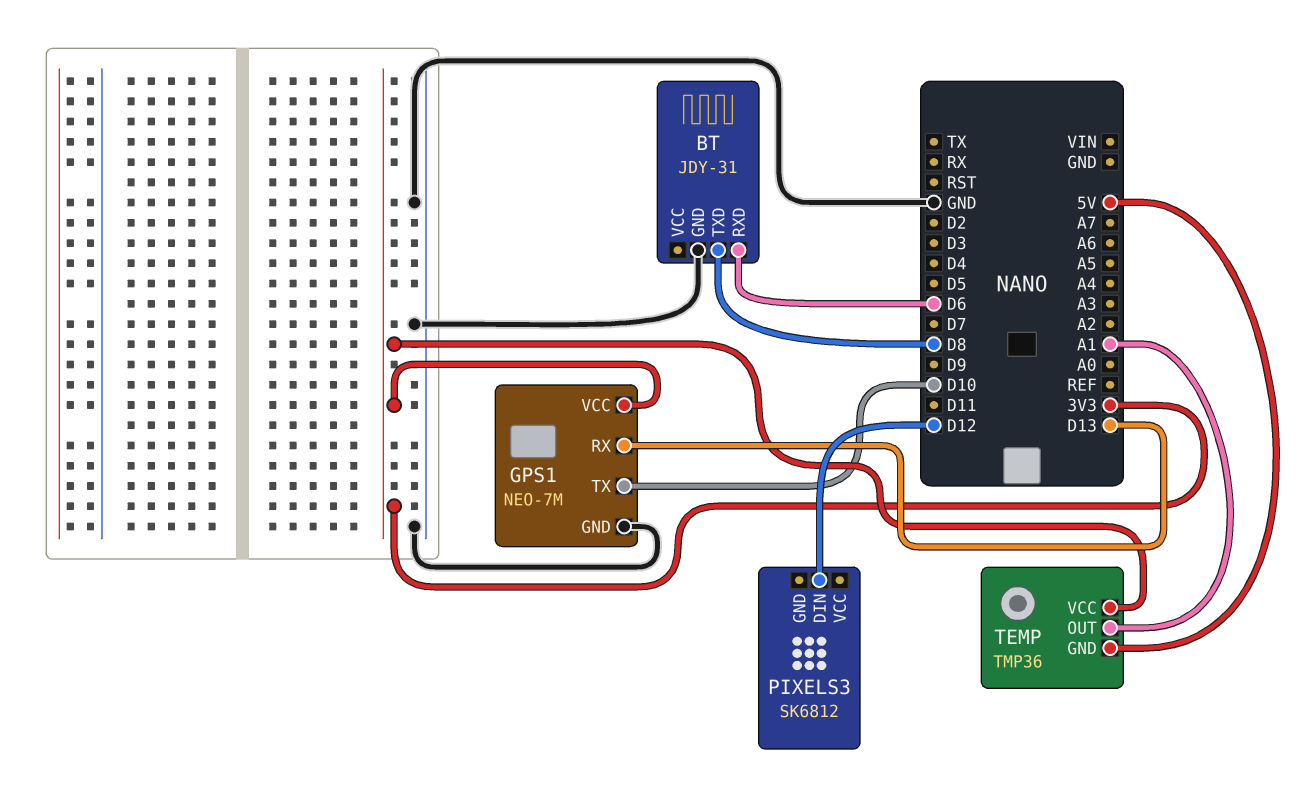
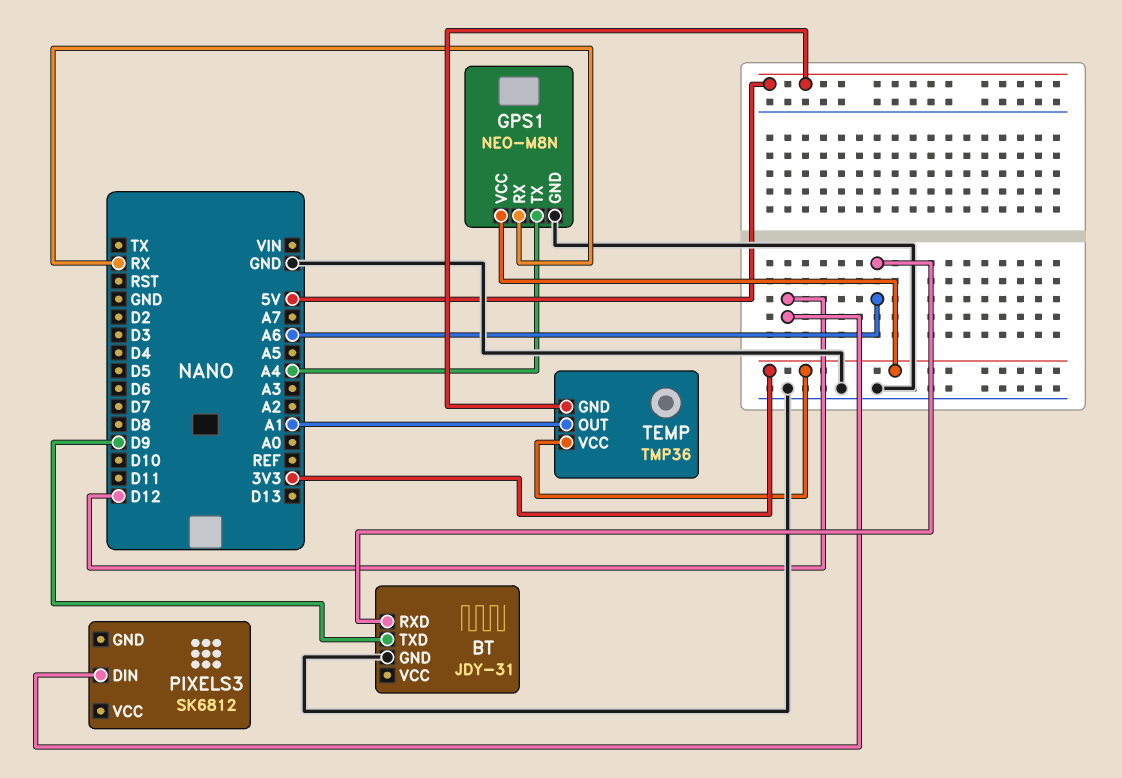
BT pin RXD: D6 -> A6
BT pin TXD: D8 -> D9
GPS1: NEO-7M -> NEO-M8N
GPS1 pin RX: D13 -> RX
GPS1 pin TX: D10 -> A4

